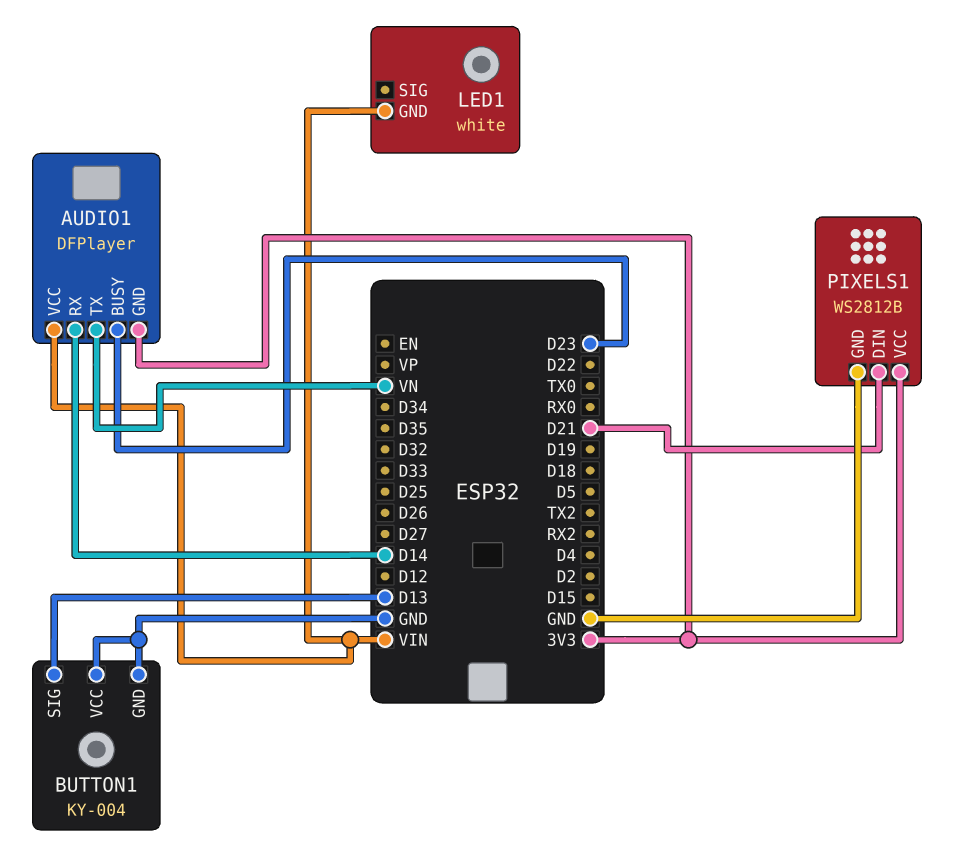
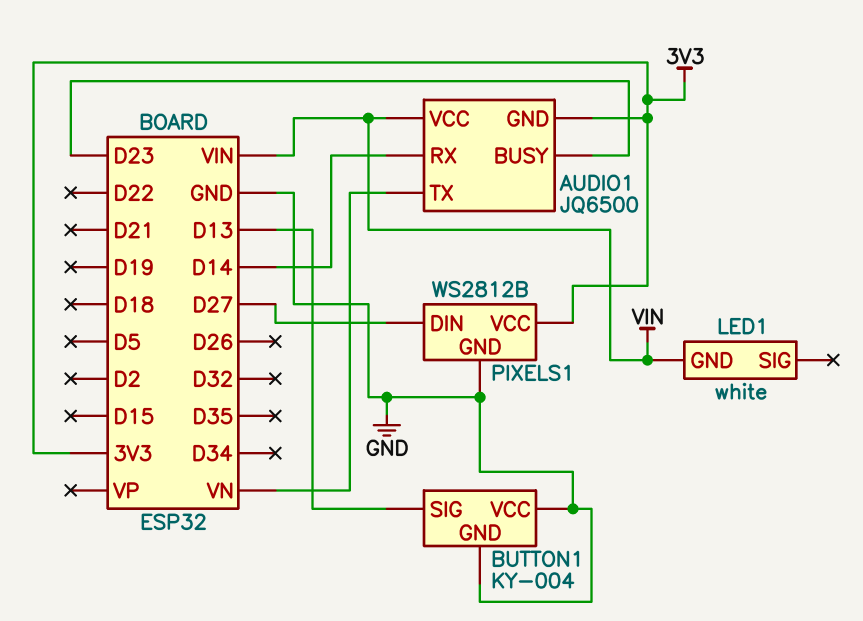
AUDIO1: DFPlayer -> JQ6500
PIXELS1 pin DIN: D21 -> D27

